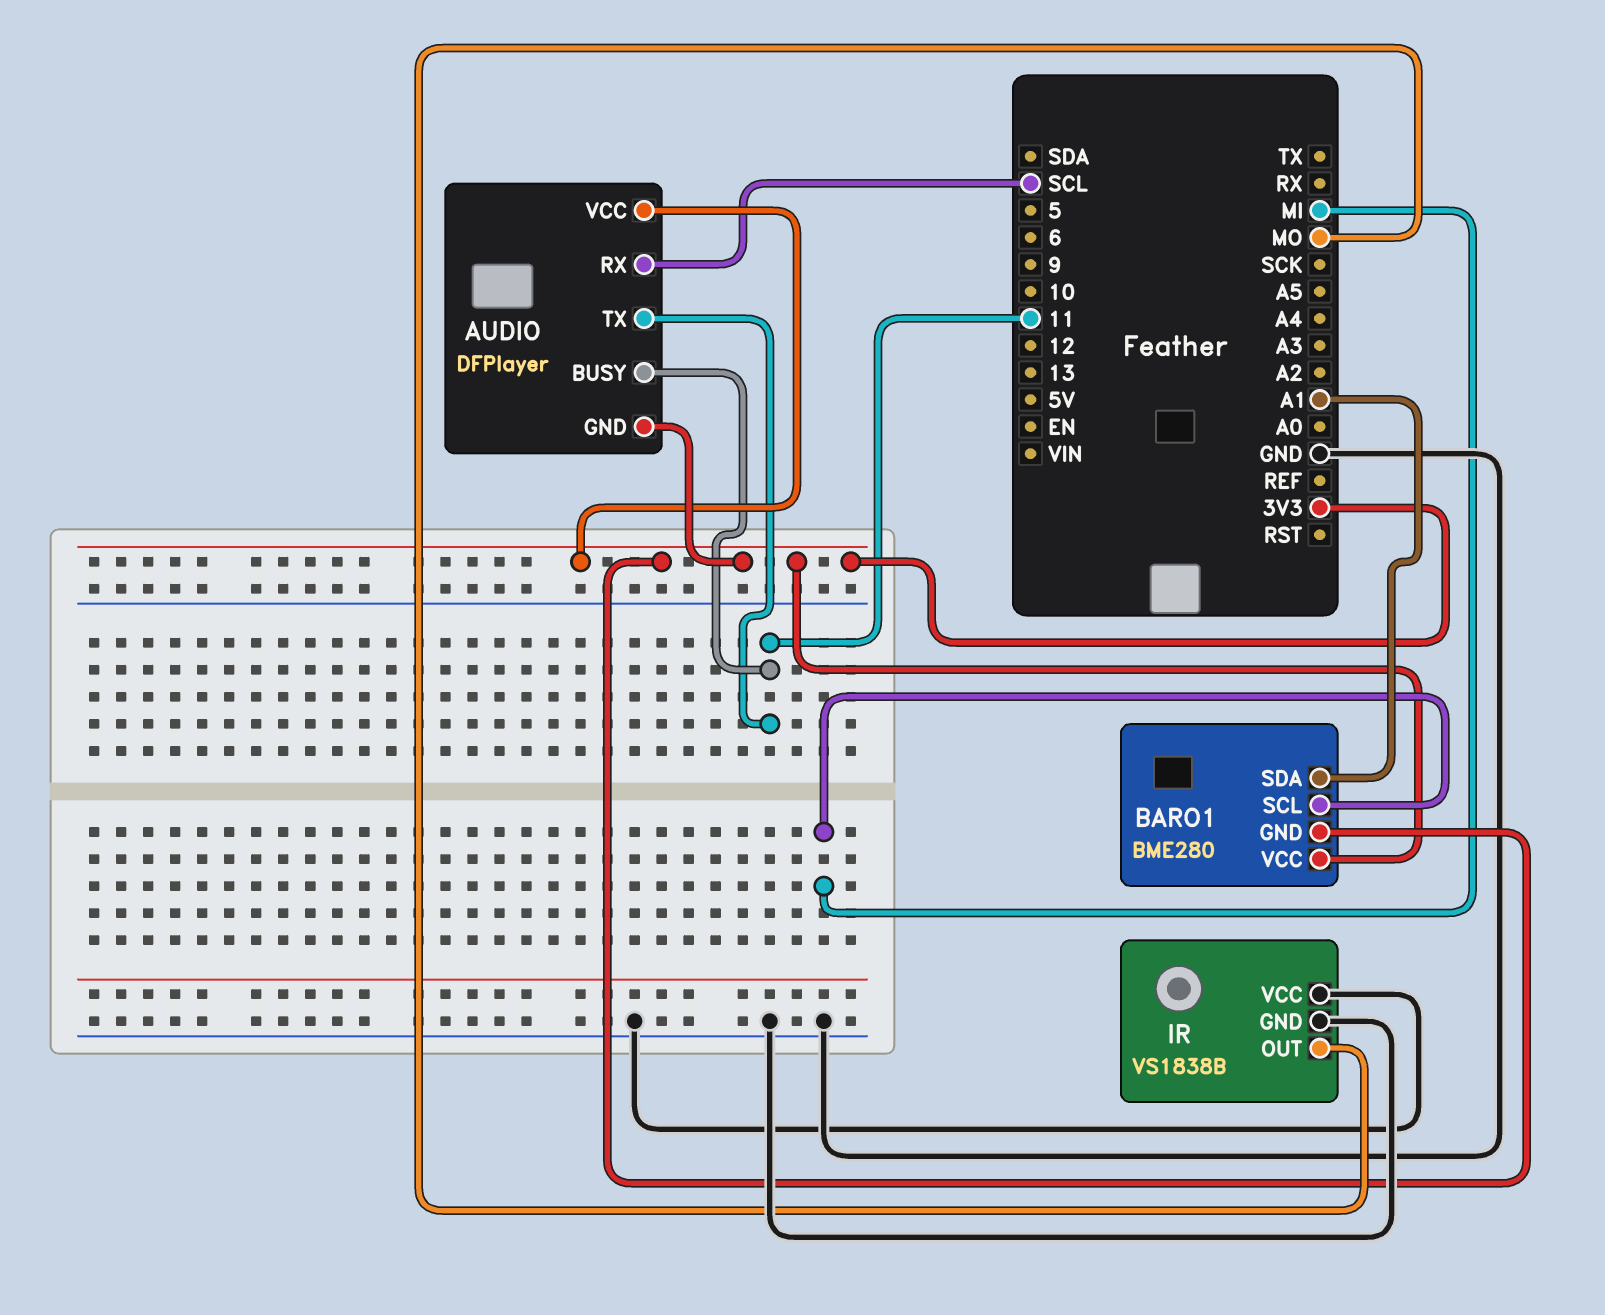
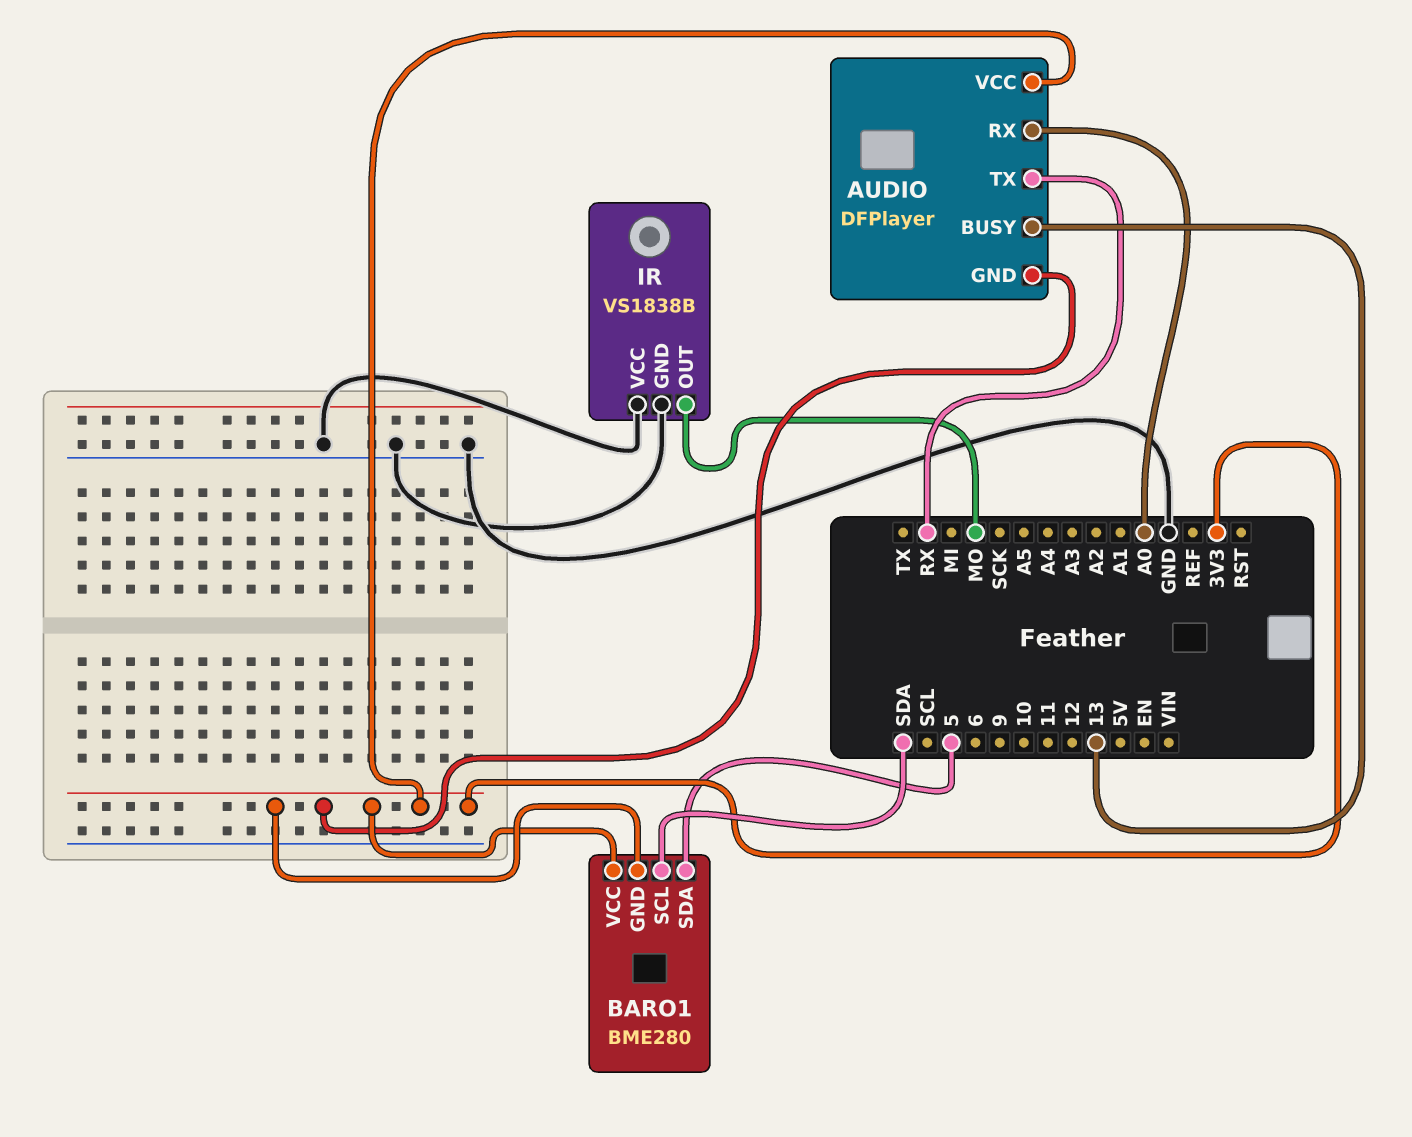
AUDIO pin BUSY: 11 -> 13
AUDIO pin RX: SCL -> A0
AUDIO pin TX: 11 -> RX
BARO1 pin SCL: MI -> SDA
BARO1 pin SDA: A1 -> 5

